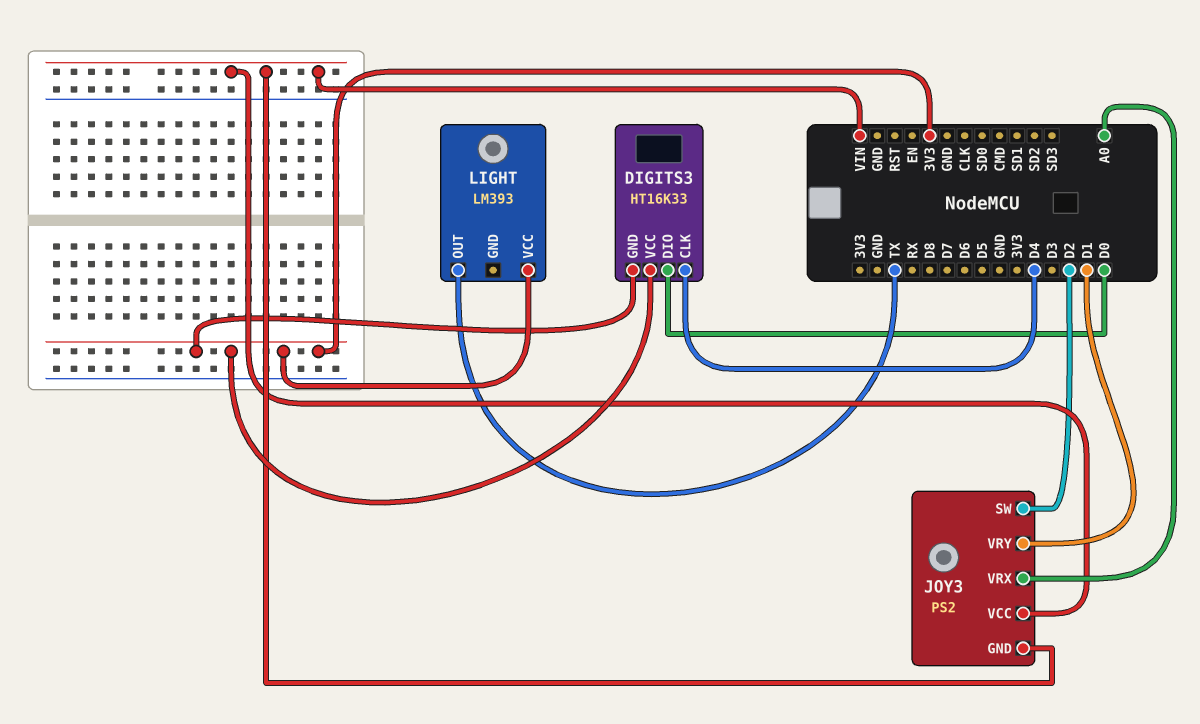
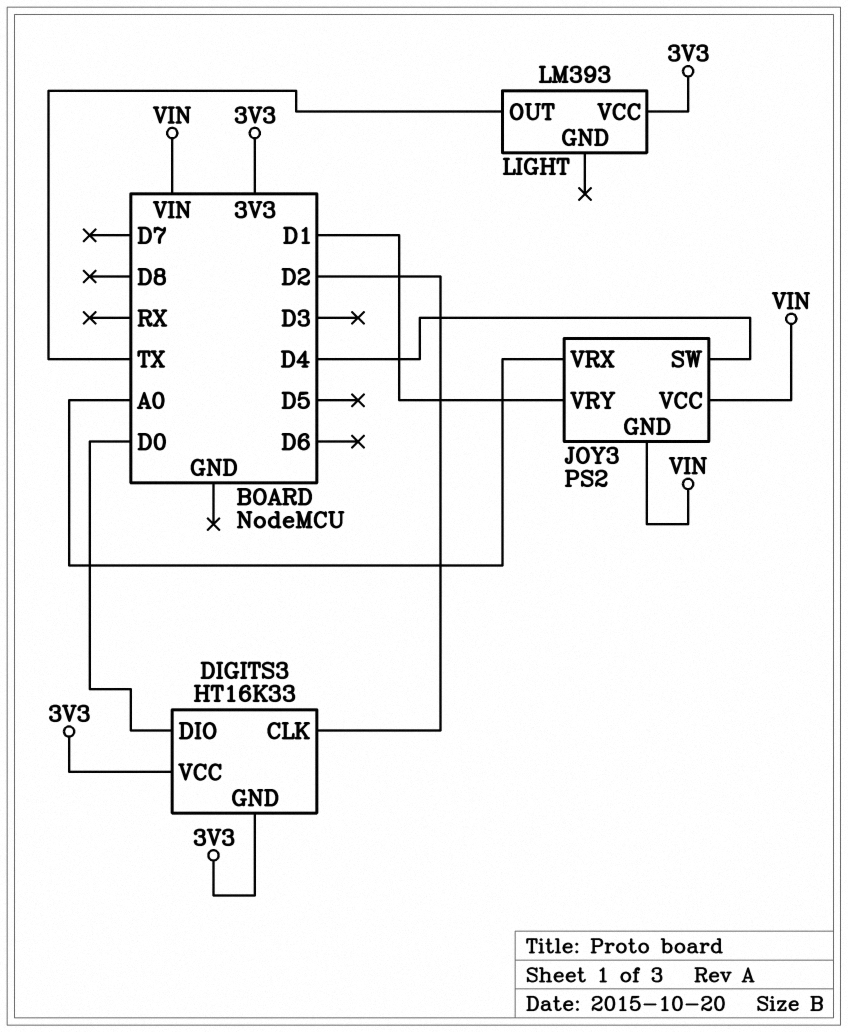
DIGITS3 pin CLK: D4 -> D2
JOY3 pin SW: D2 -> D4

